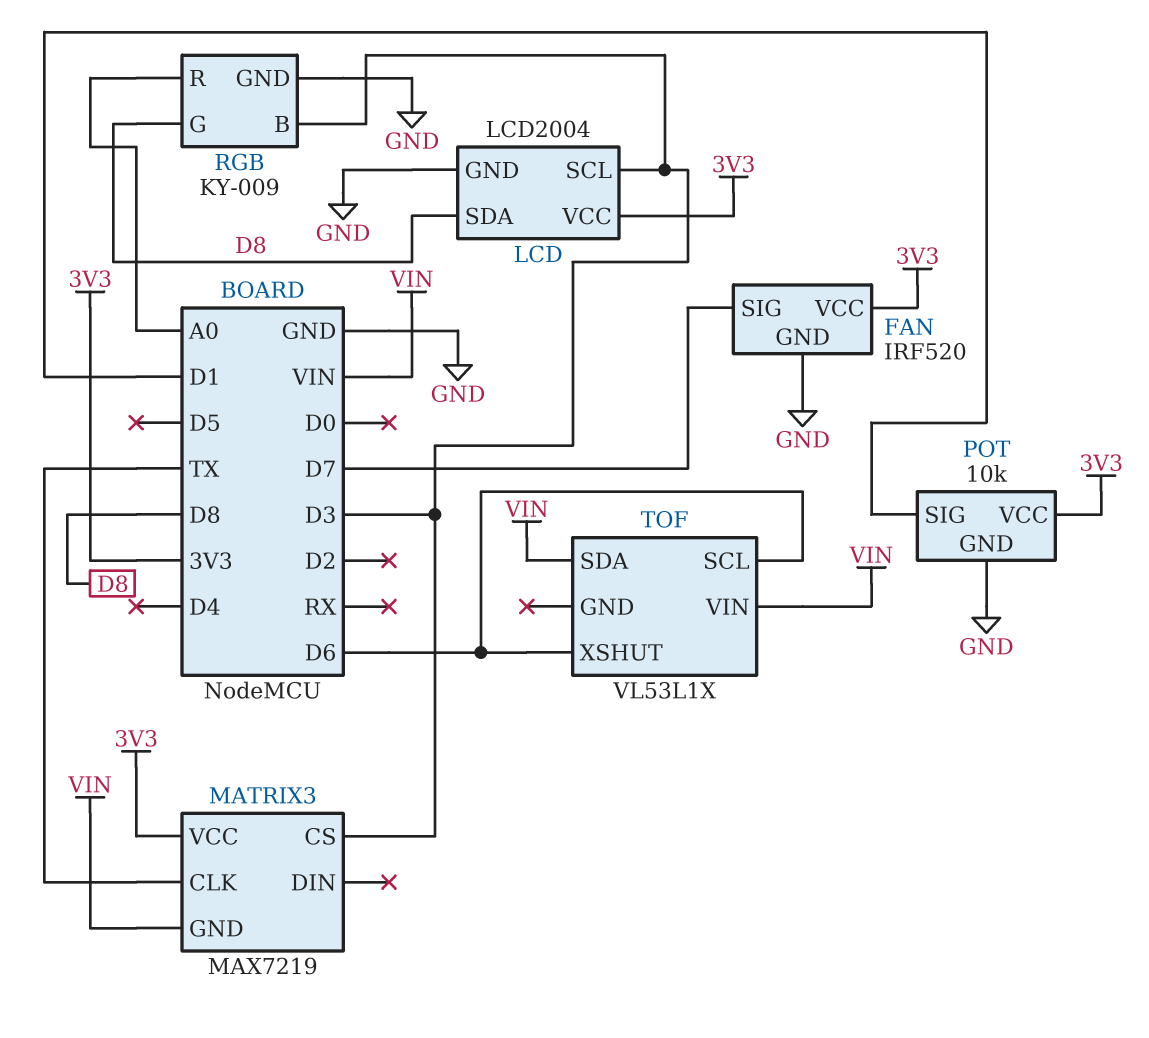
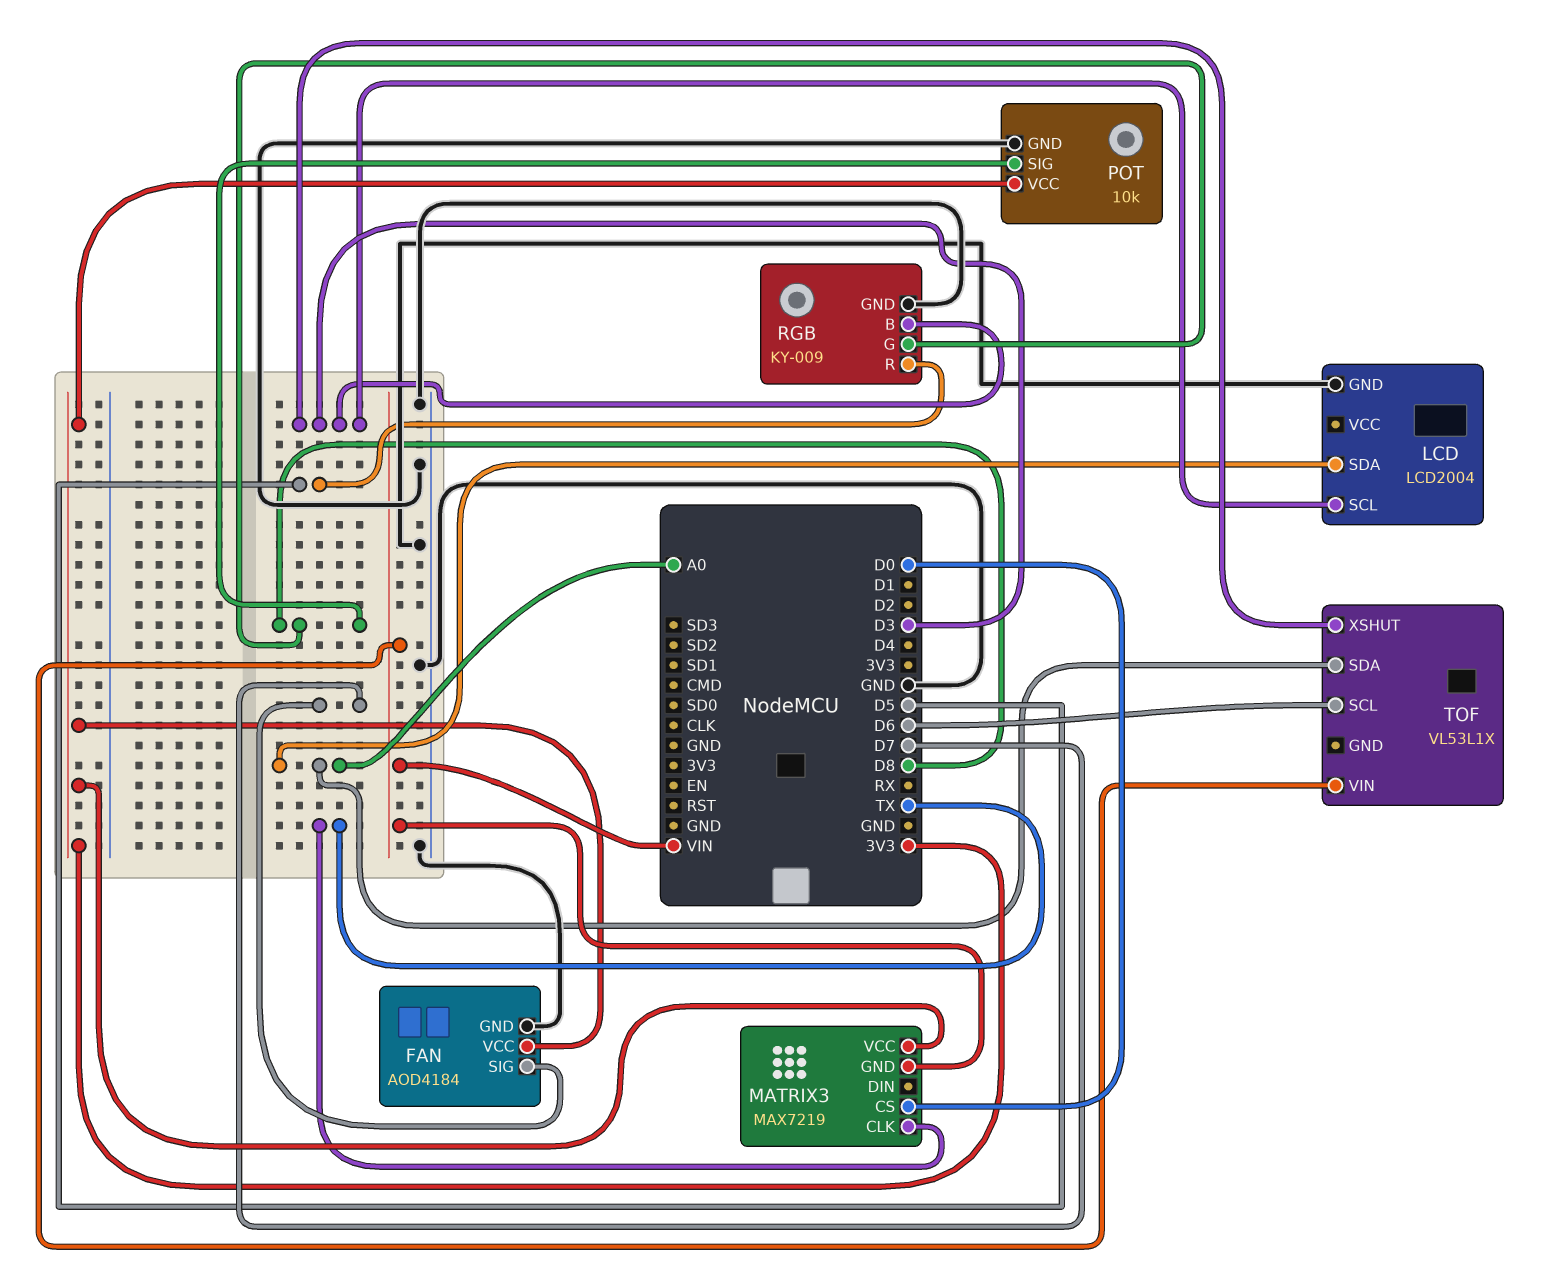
FAN: IRF520 -> AOD4184
LCD pin SDA: D8 -> A0
LCD pin VCC: 3V3 -> none
MATRIX3 pin CS: D3 -> D0
POT pin SIG: D1 -> D8
RGB pin R: A0 -> D5
TOF pin SDA: VIN -> A0
TOF pin XSHUT: D6 -> D3

